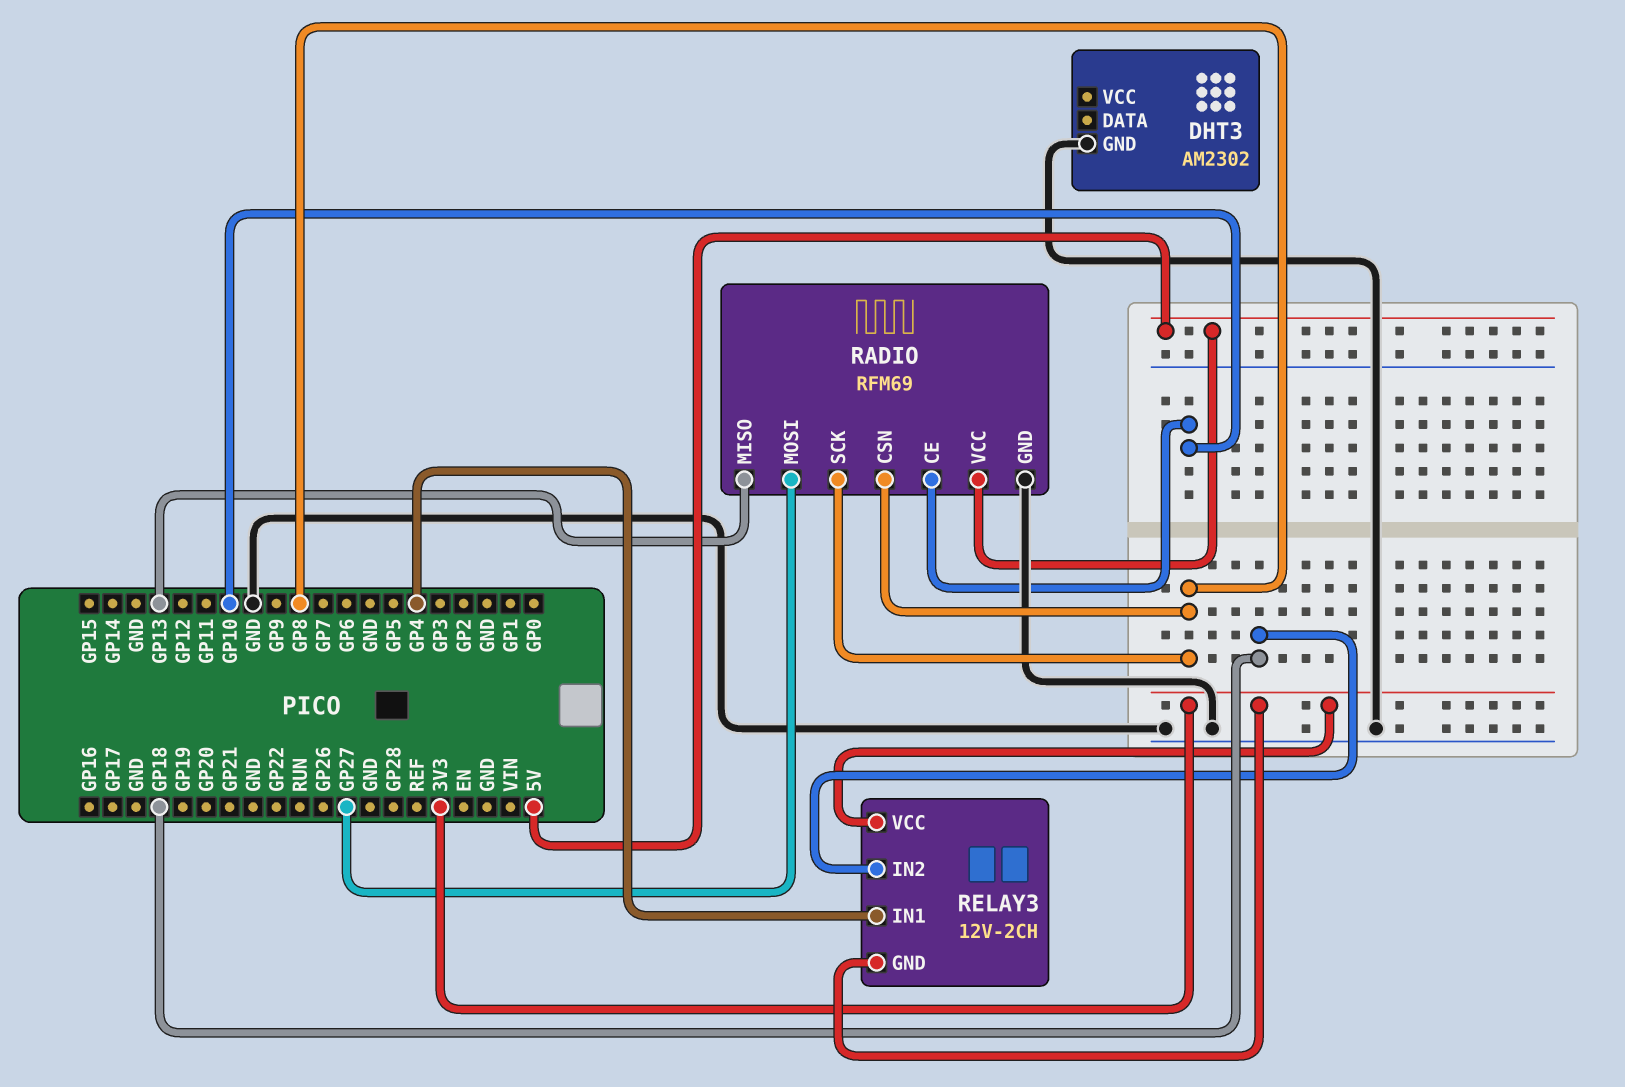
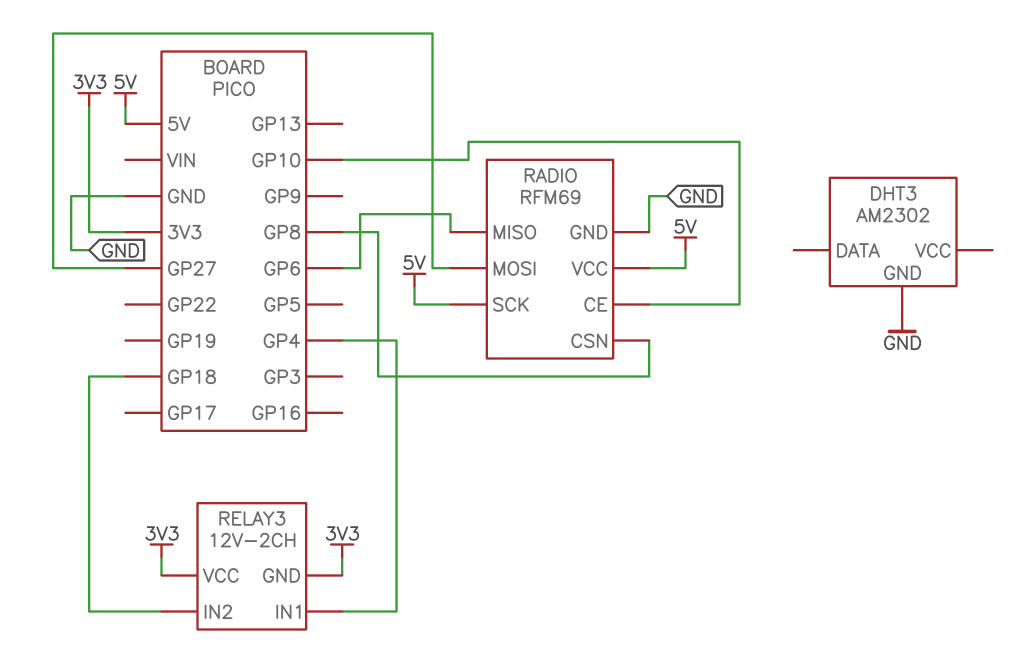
RADIO pin MISO: GP13 -> GP6
RADIO pin SCK: GP8 -> 5V

